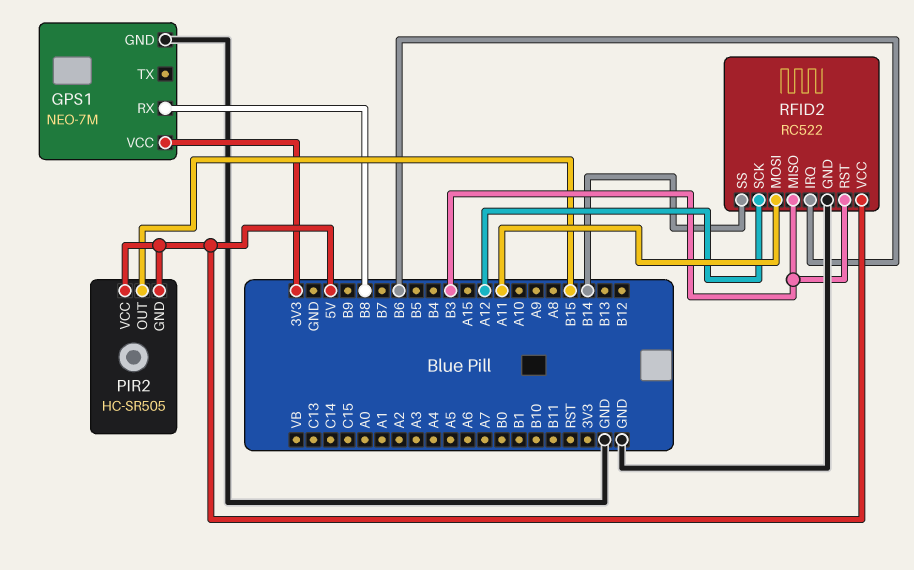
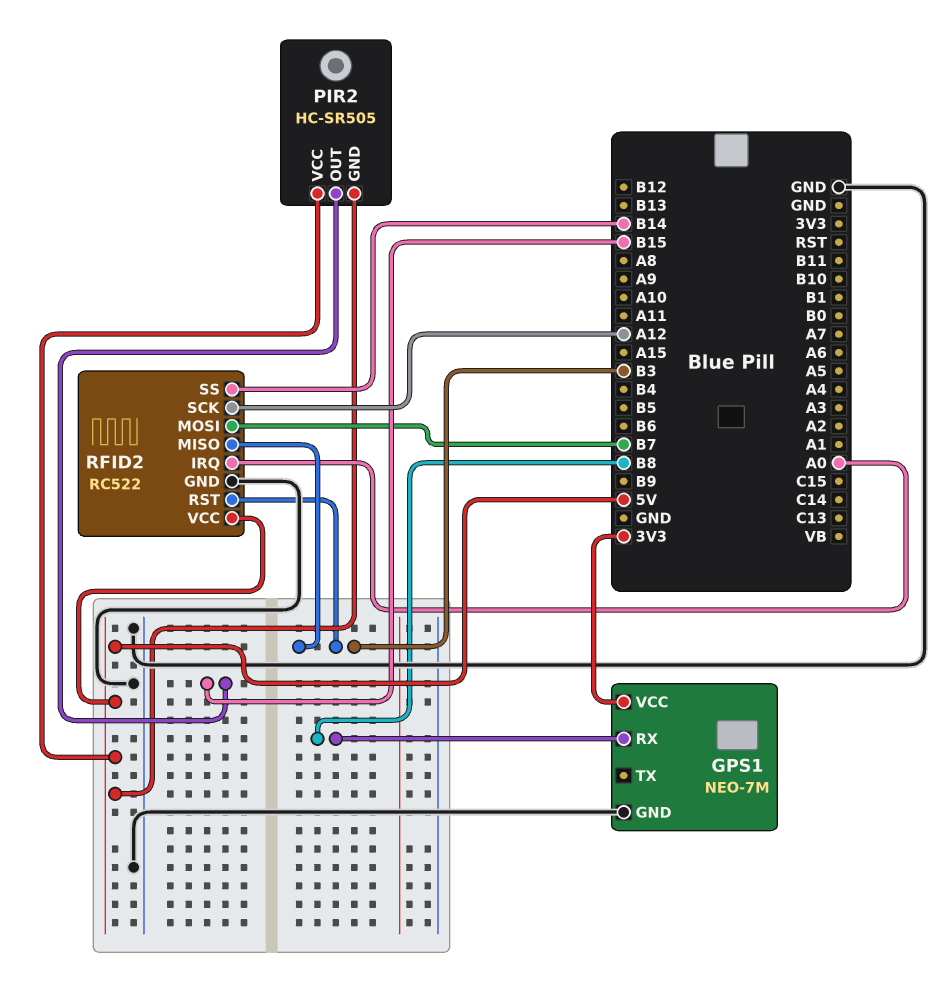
RFID2 pin IRQ: B6 -> A0
RFID2 pin MOSI: A11 -> B7

